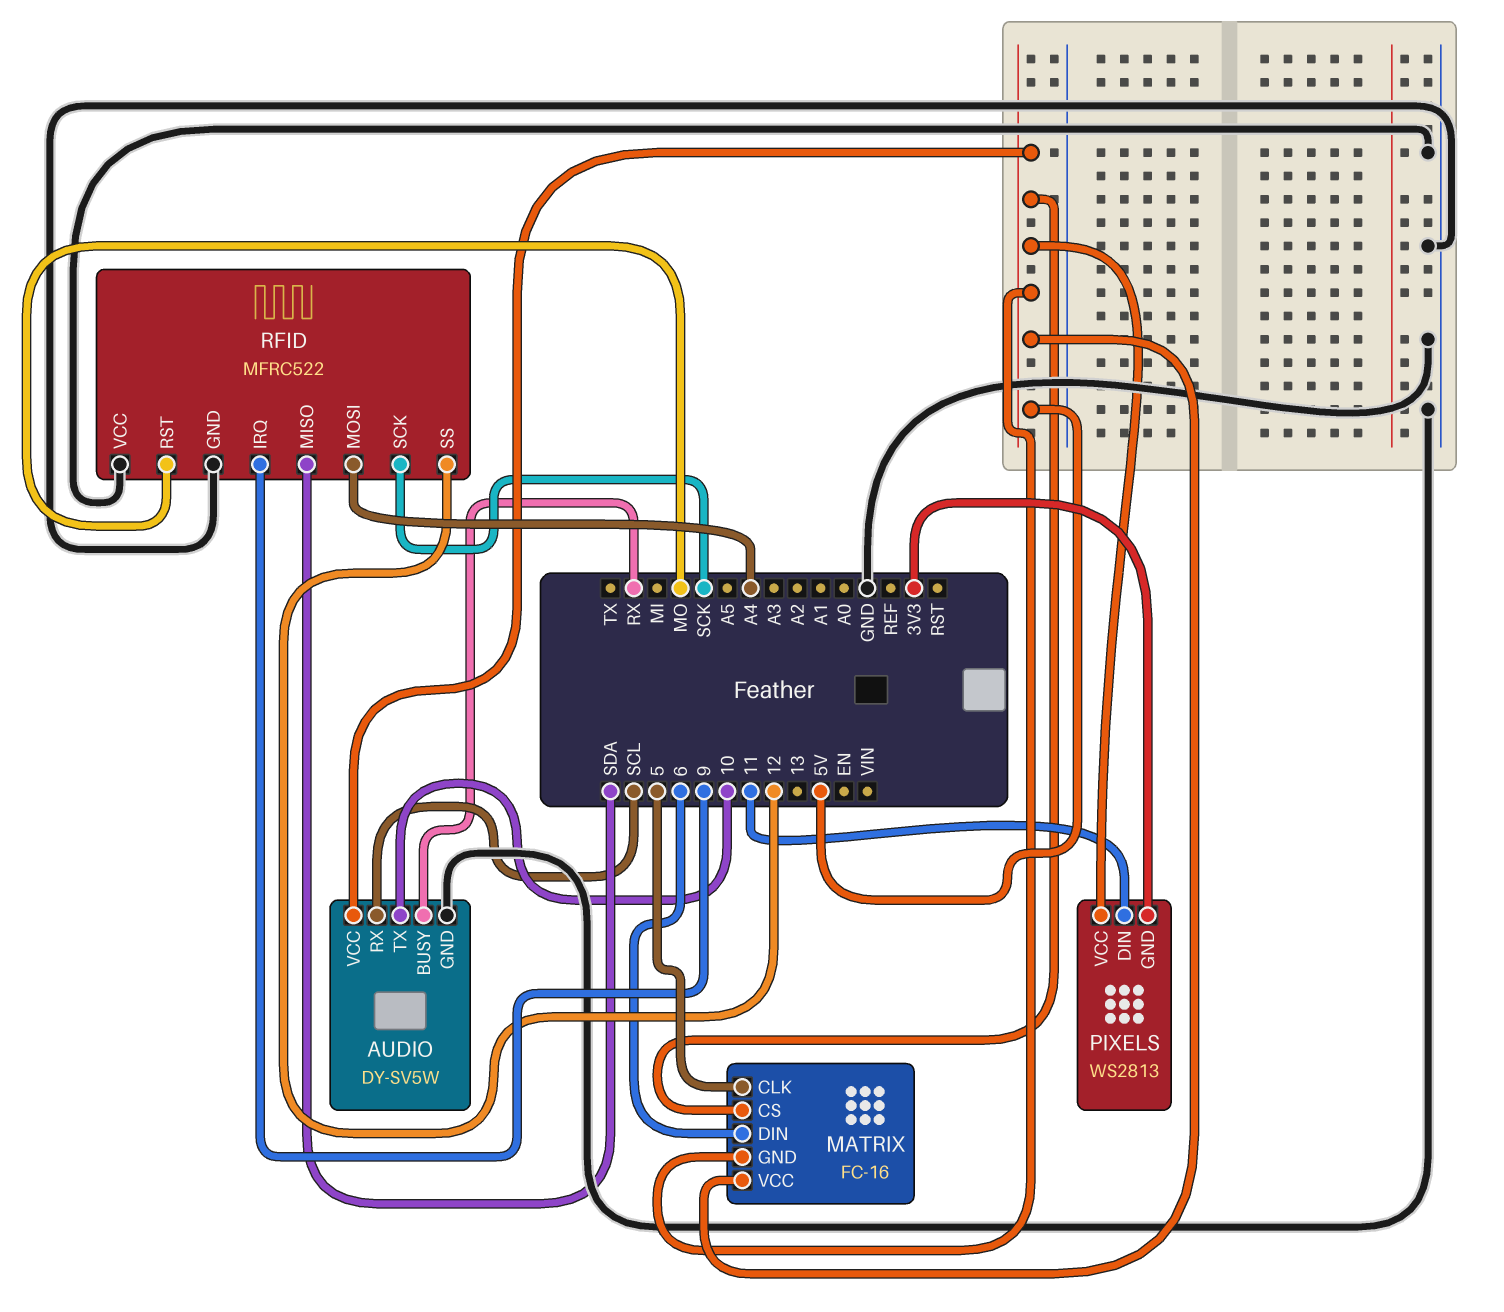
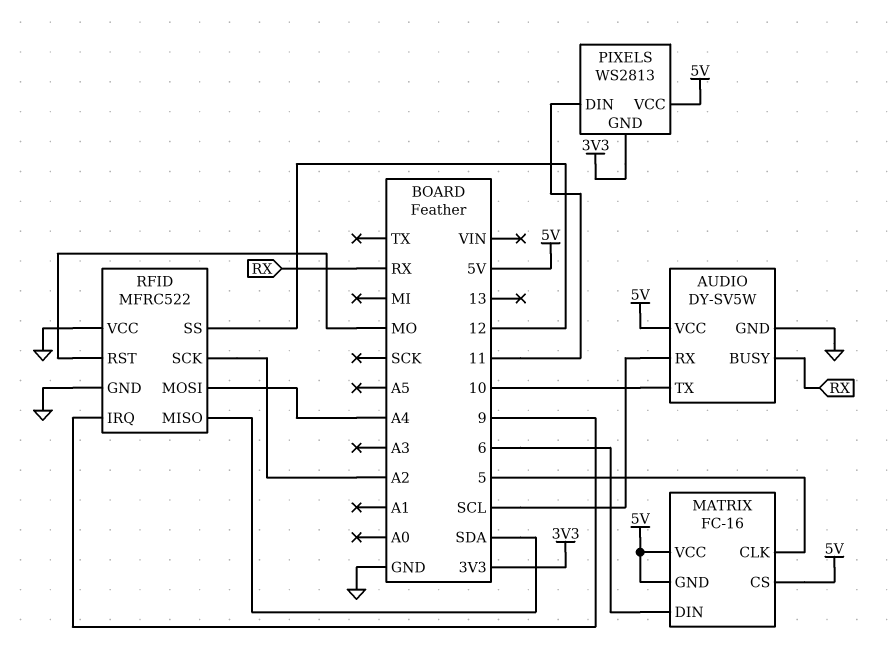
RFID pin SCK: SCK -> A2

